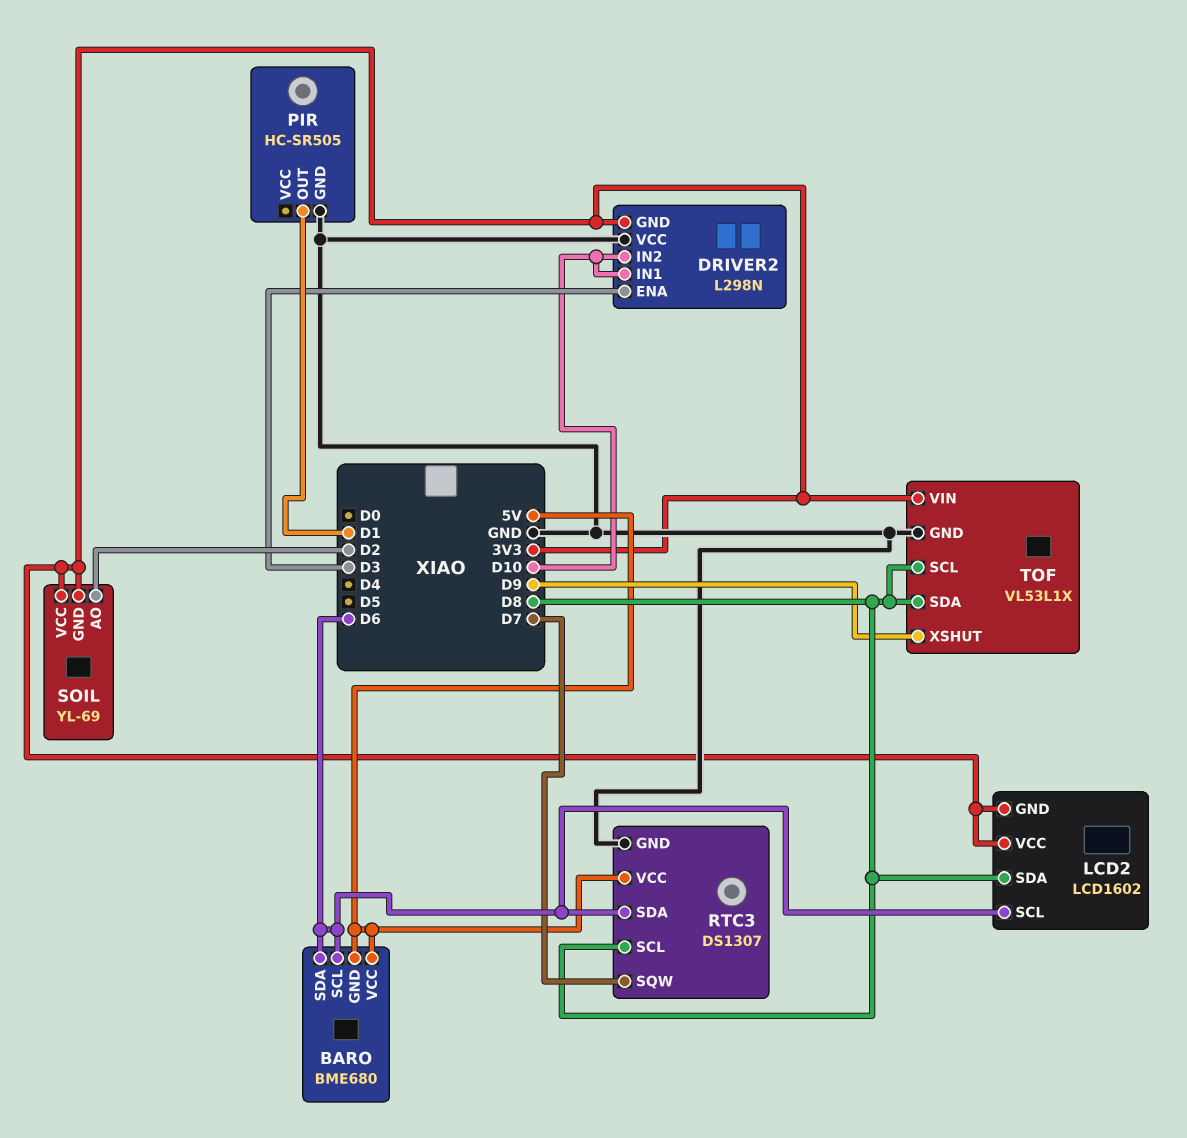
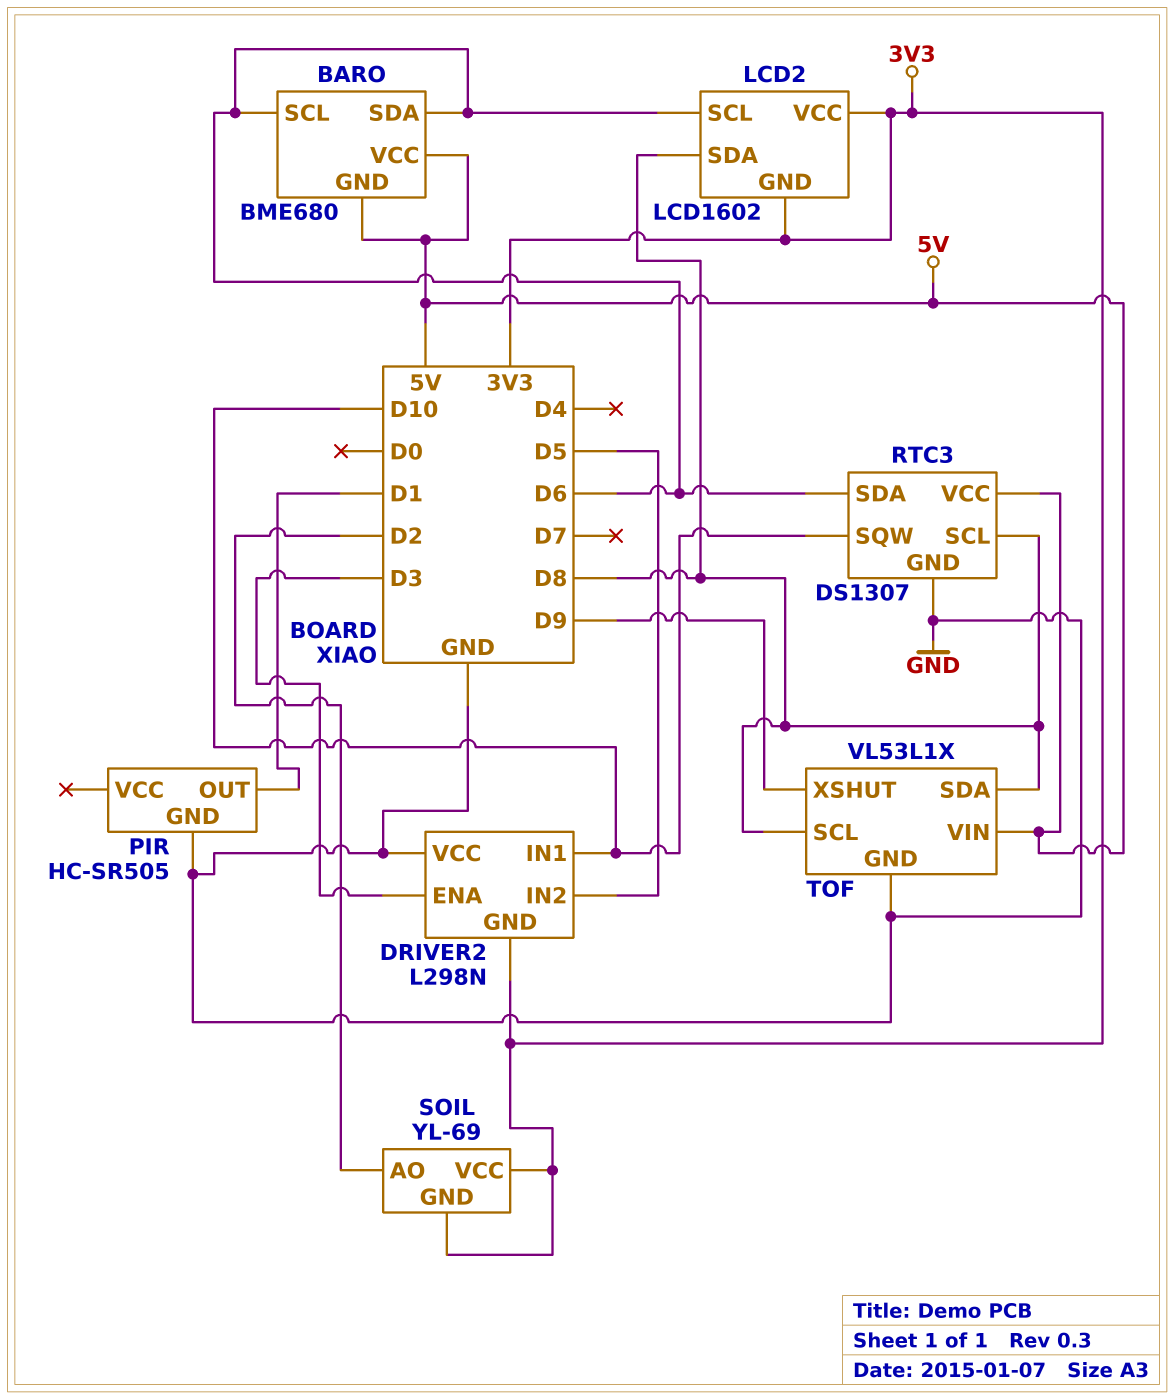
DRIVER2 pin IN2: D10 -> D5
RTC3 pin SQW: D7 -> D10
TOF pin VIN: 3V3 -> 5V

